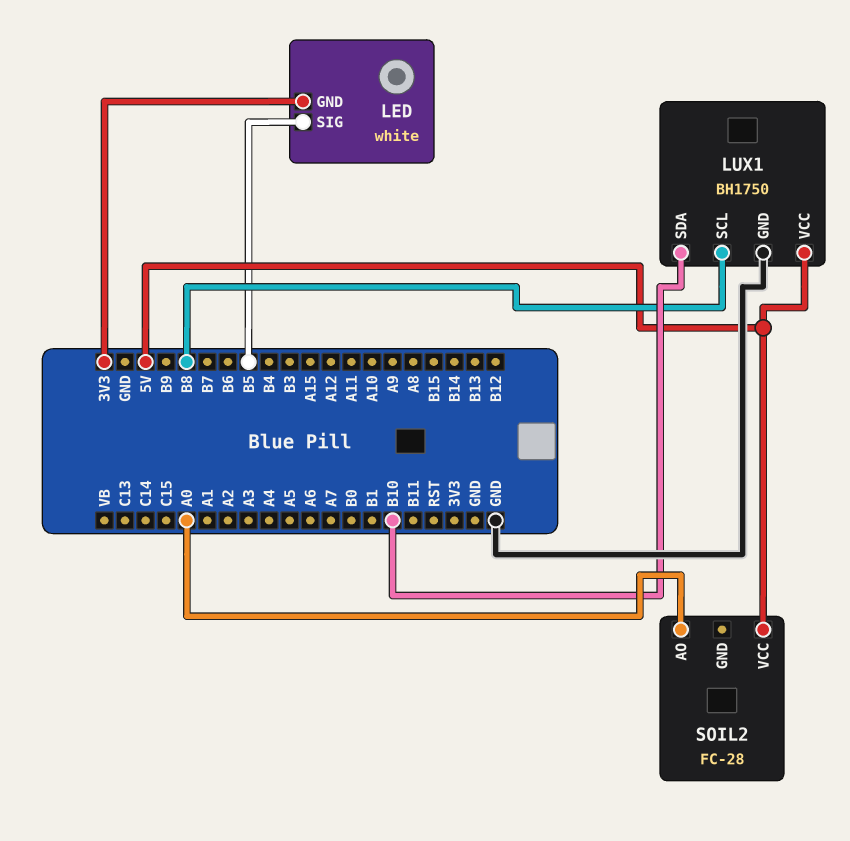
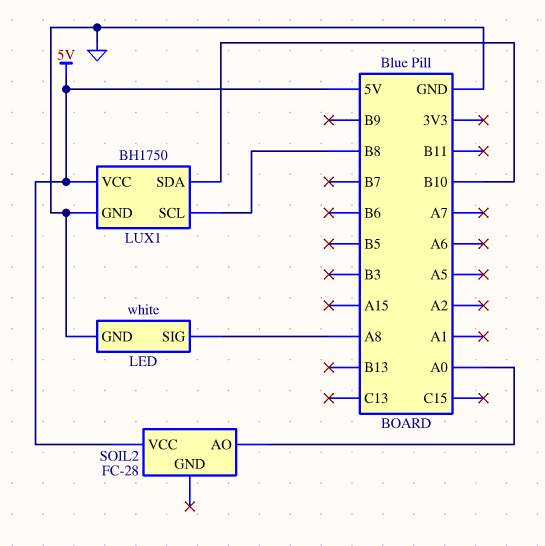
LED pin GND: 3V3 -> GND
LED pin SIG: B5 -> A8

